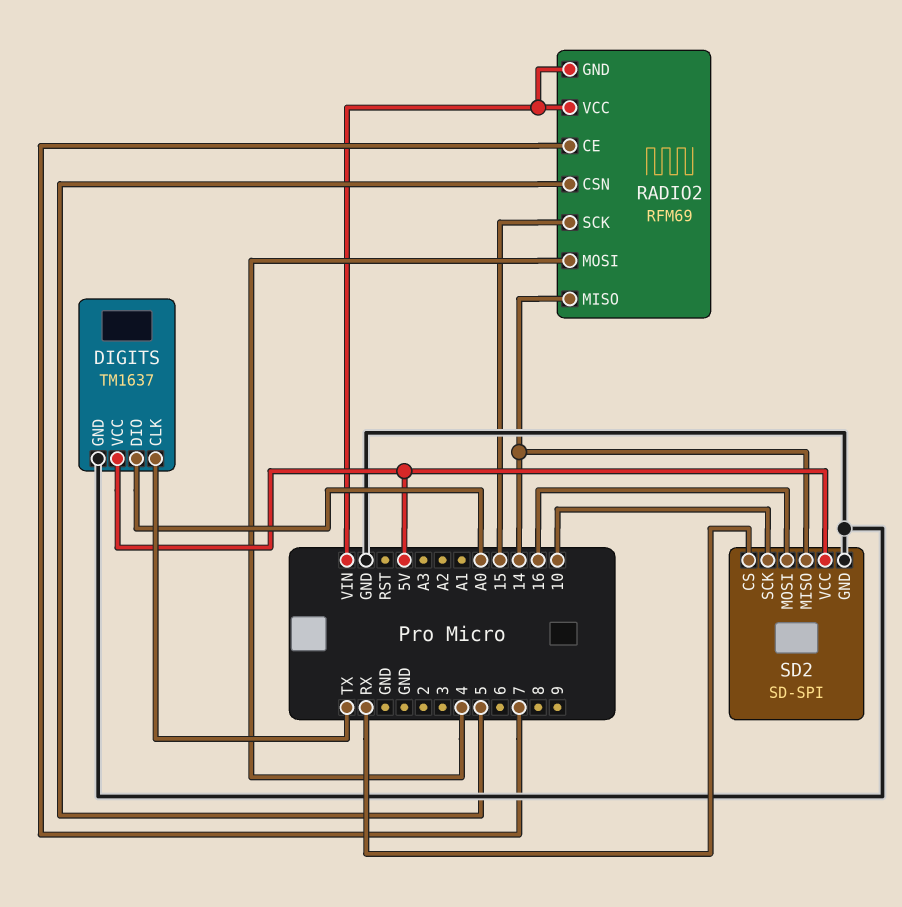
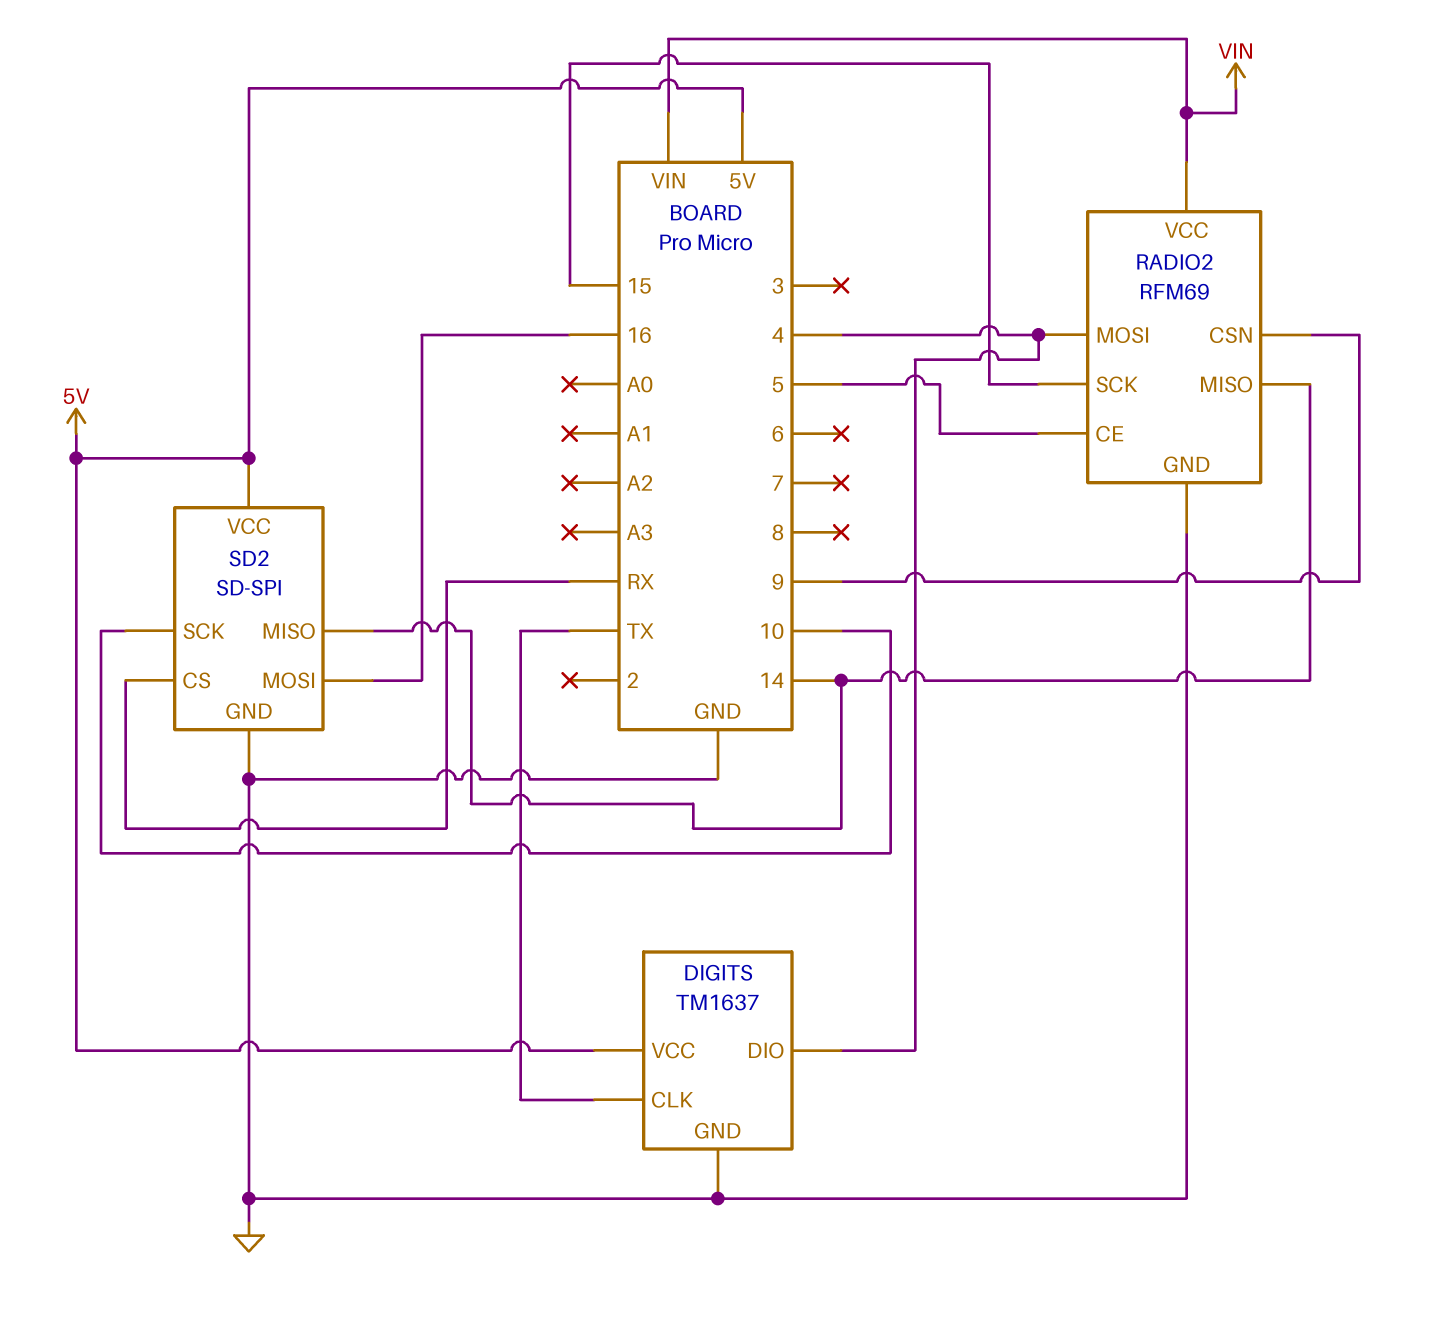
DIGITS pin DIO: A0 -> 4
RADIO2 pin CE: 7 -> 5
RADIO2 pin CSN: 5 -> 9
RADIO2 pin GND: VIN -> GND

